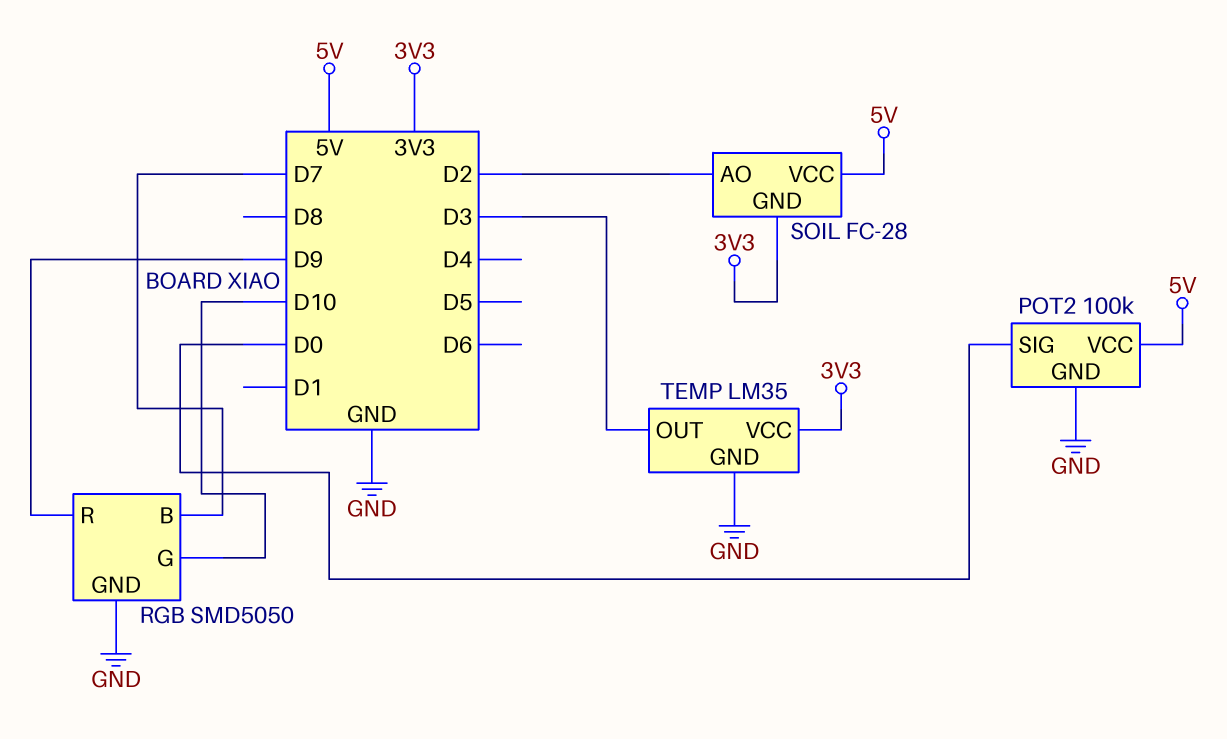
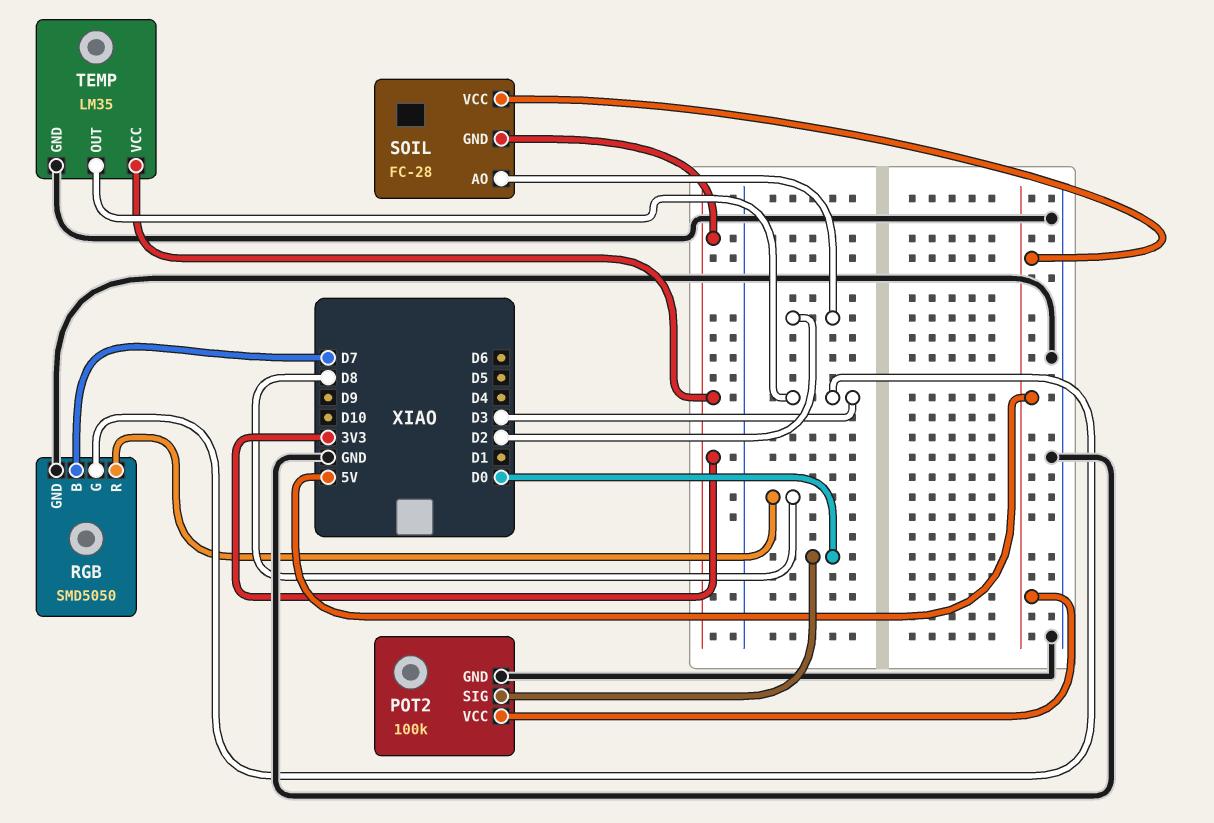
RGB pin G: D10 -> D3
RGB pin R: D9 -> D8

